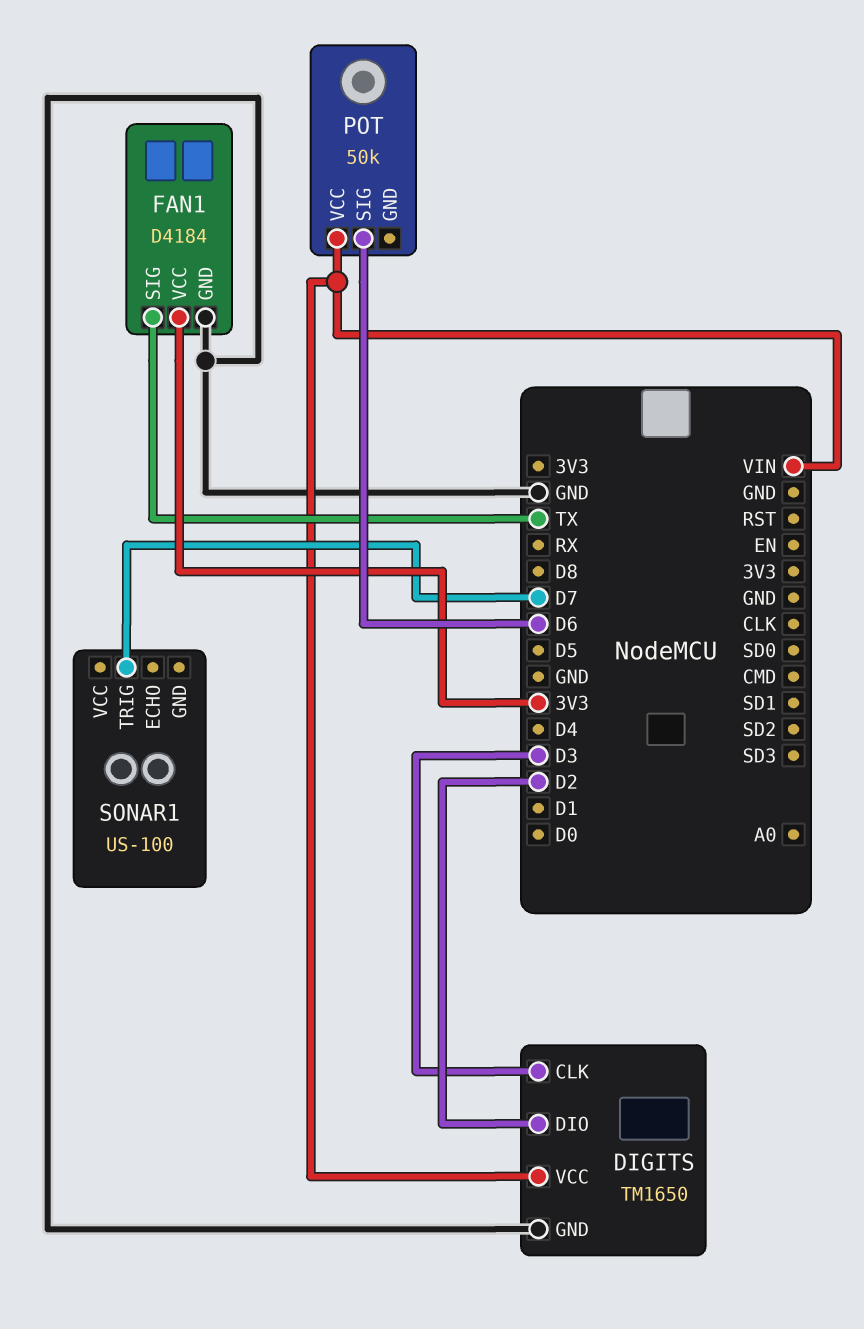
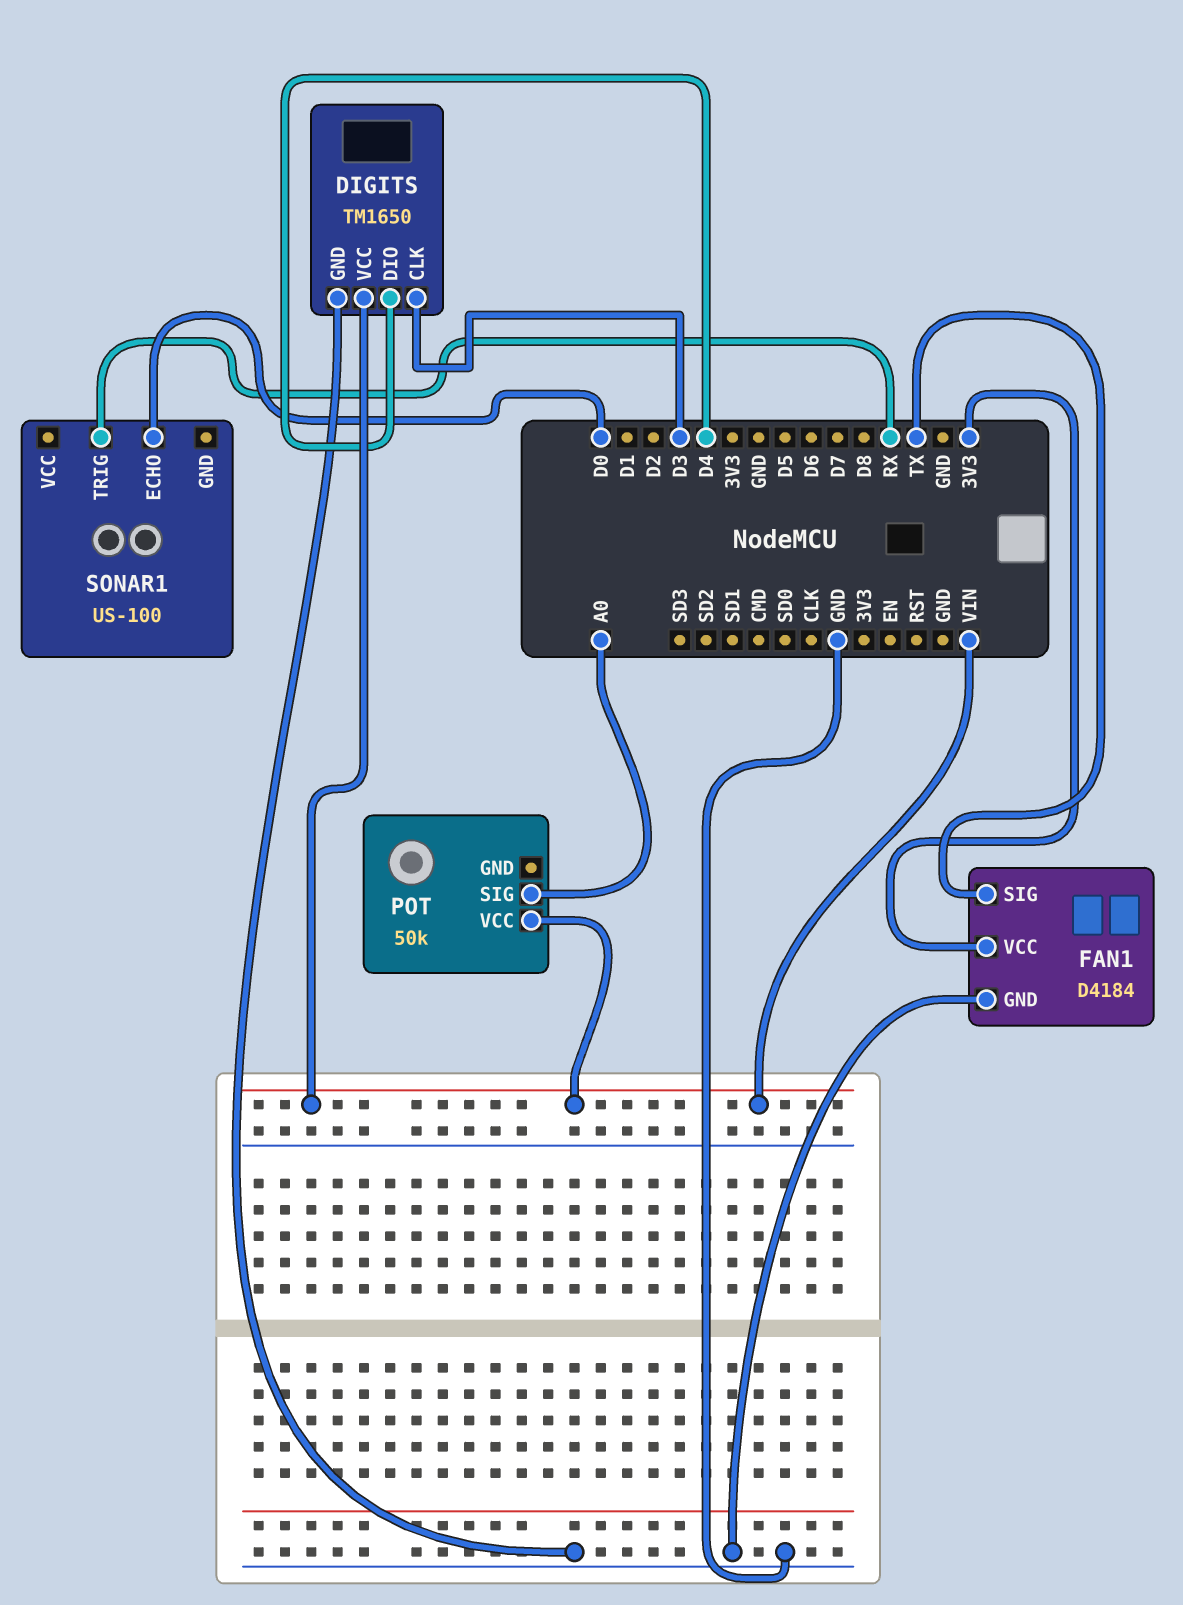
DIGITS pin DIO: D2 -> D4
POT pin SIG: D6 -> A0
SONAR1 pin ECHO: none -> D0
SONAR1 pin TRIG: D7 -> RX

